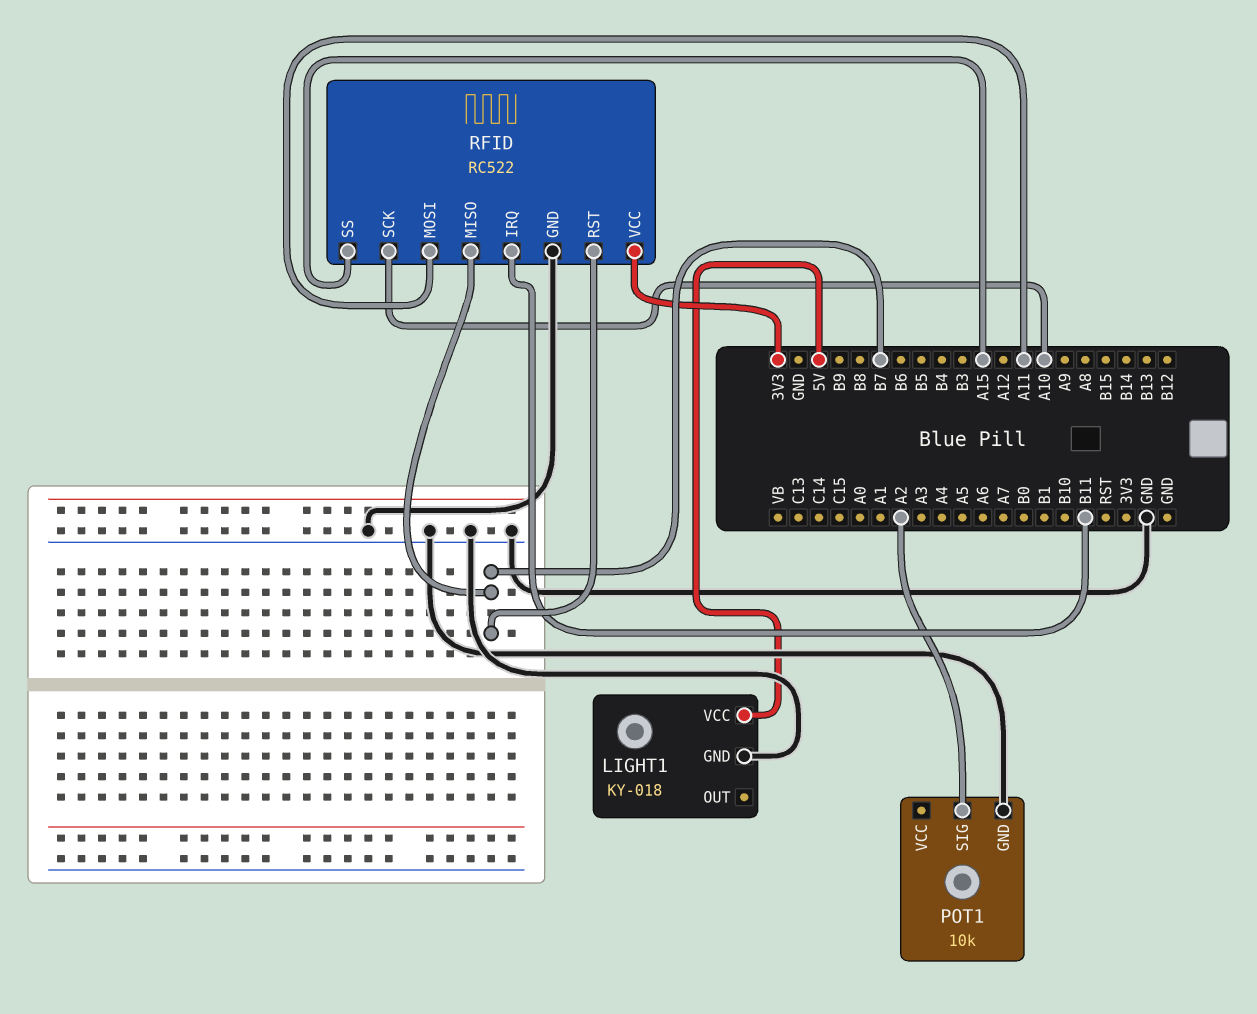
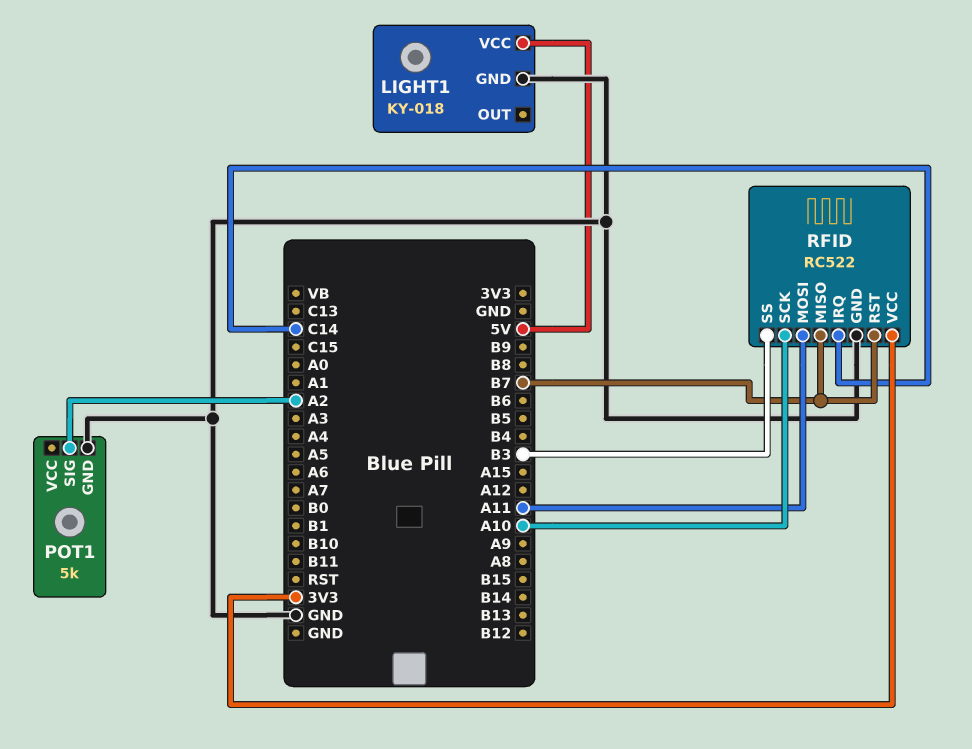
POT1: 10k -> 5k
RFID pin IRQ: B11 -> C14
RFID pin SS: A15 -> B3

